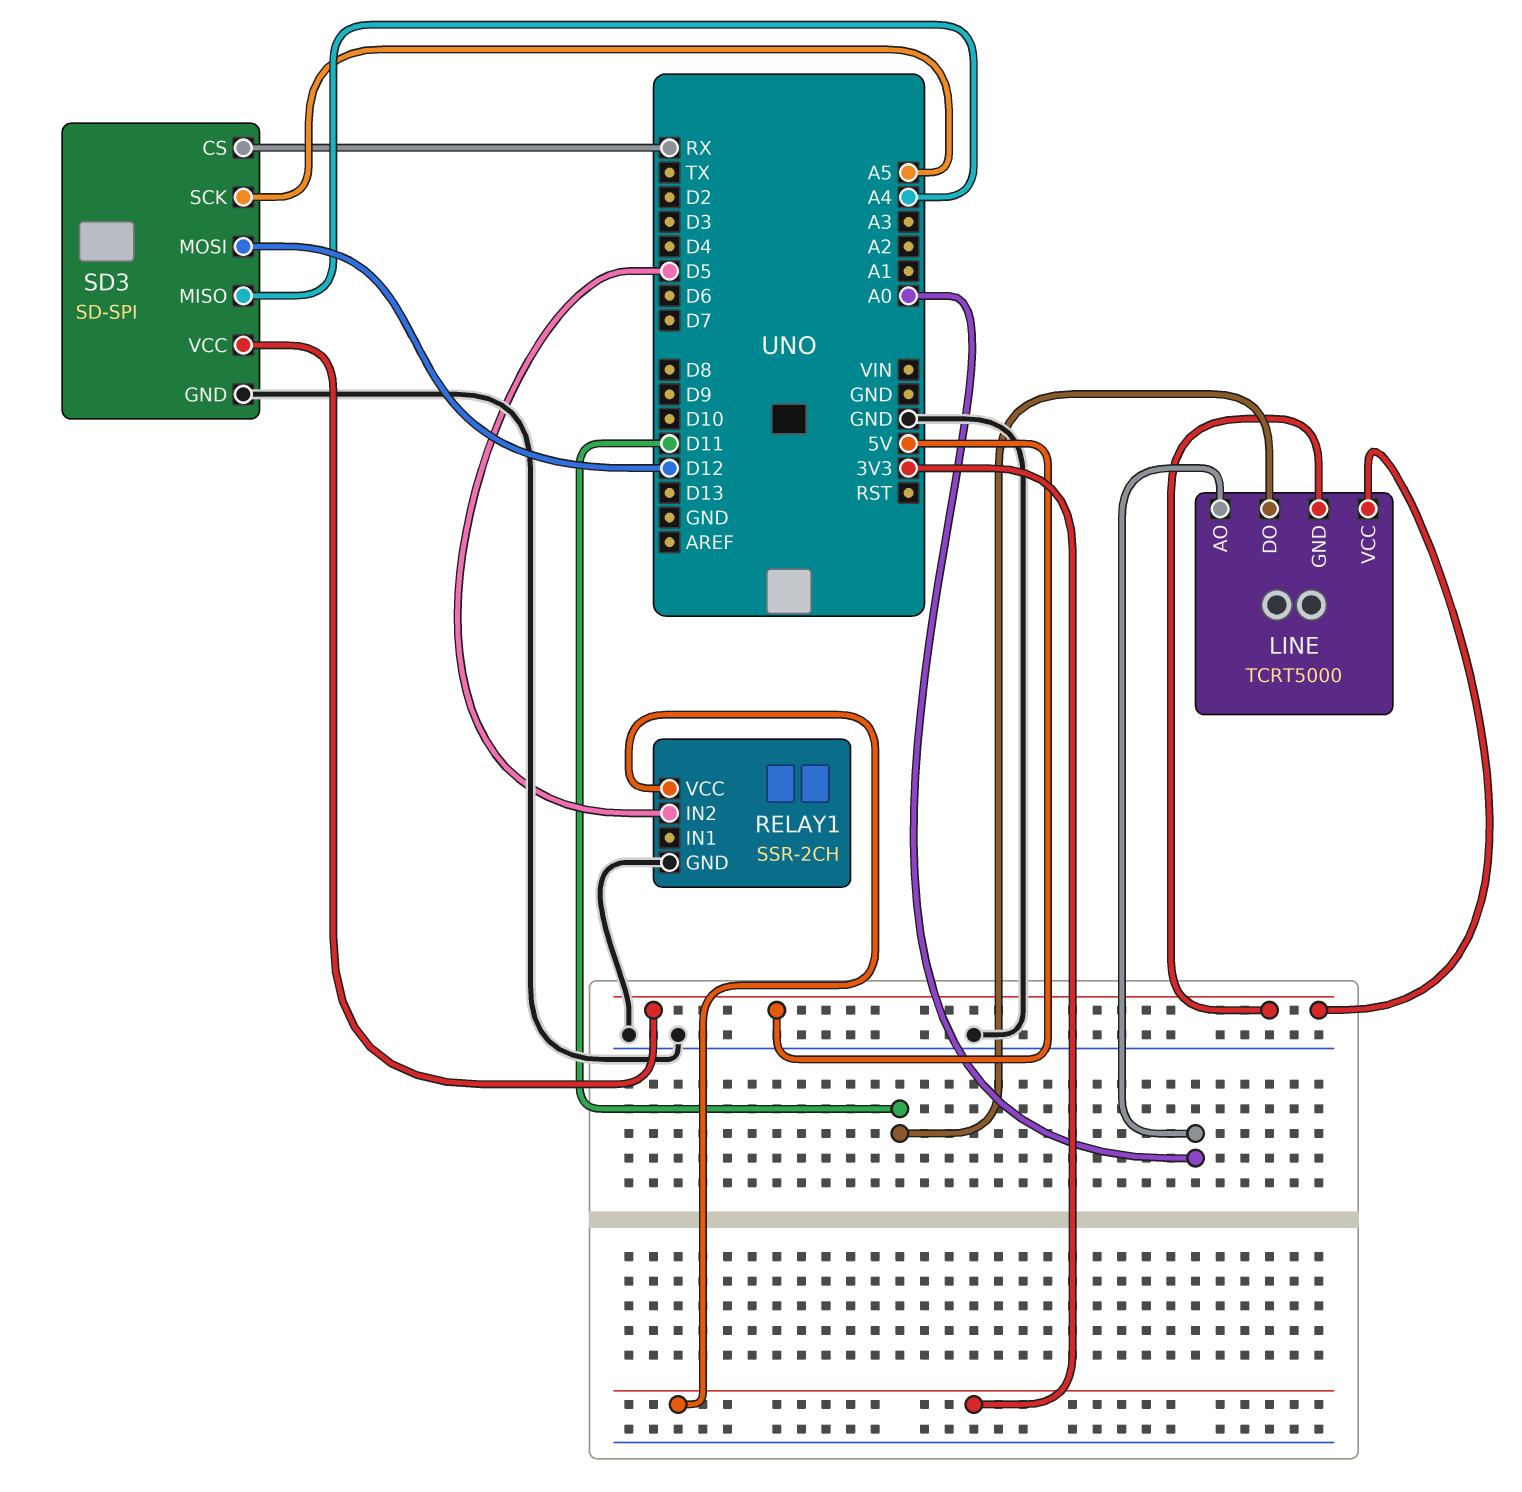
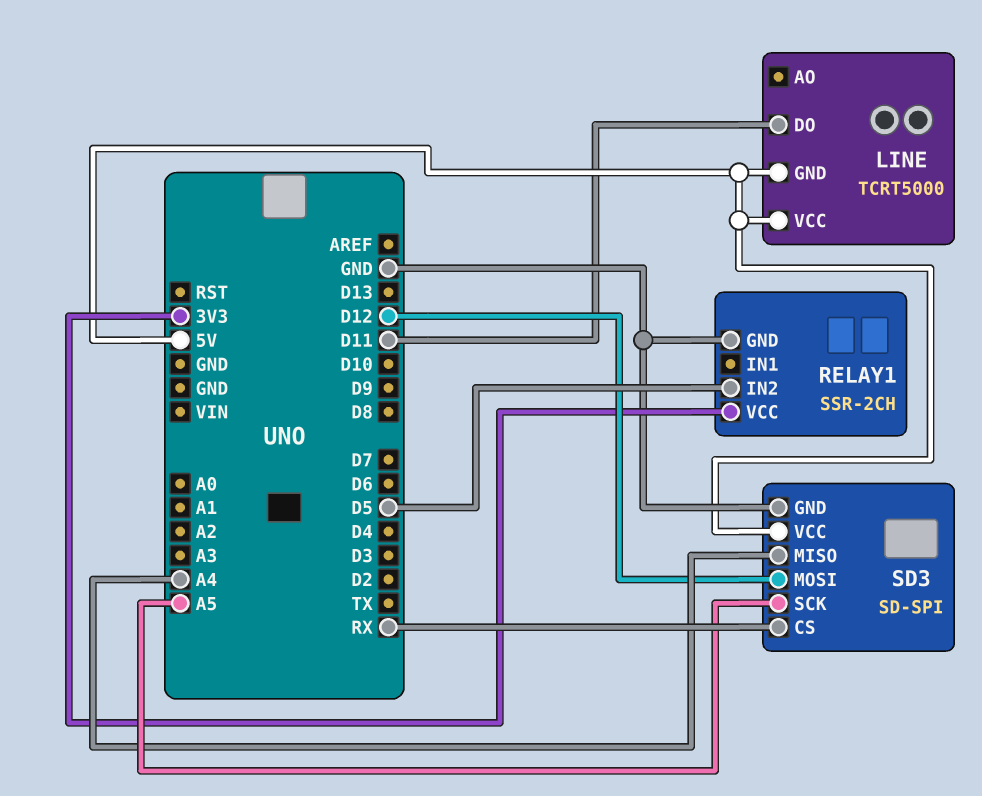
LINE pin AO: A0 -> none

